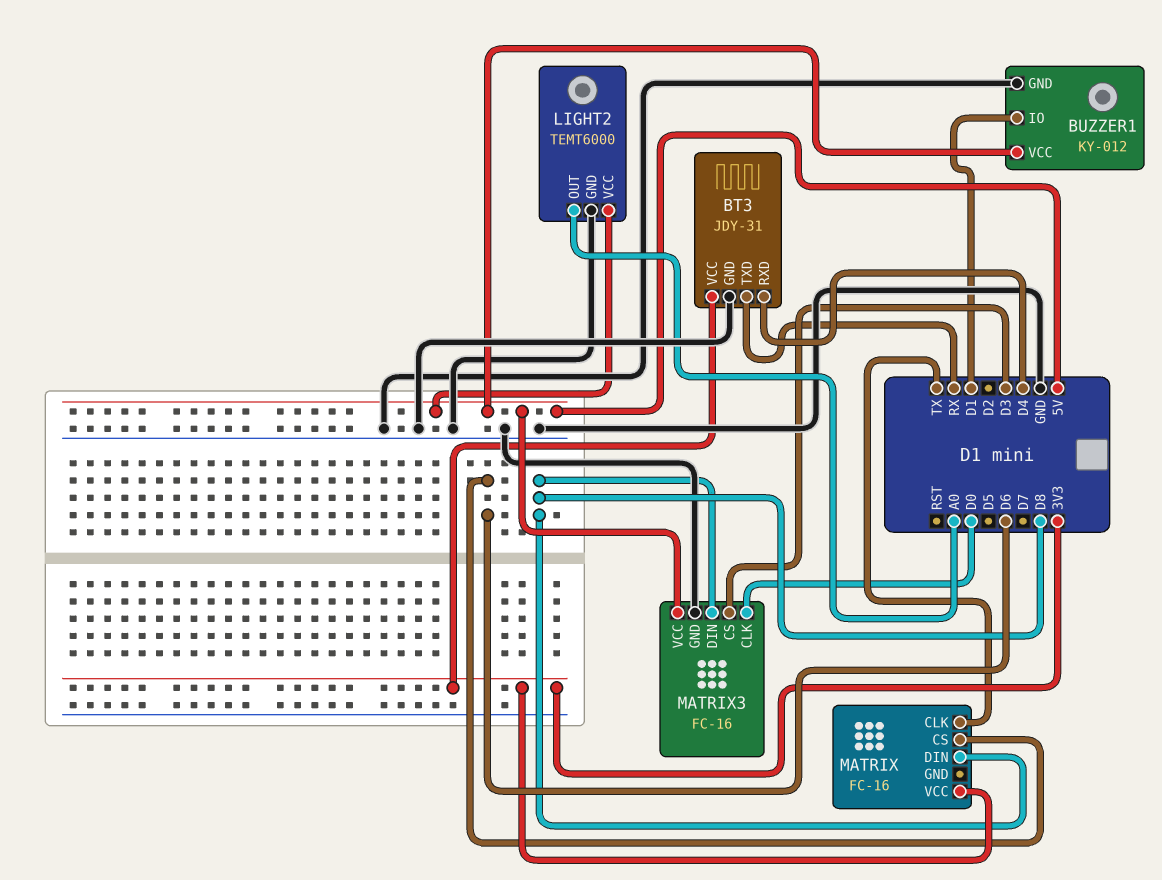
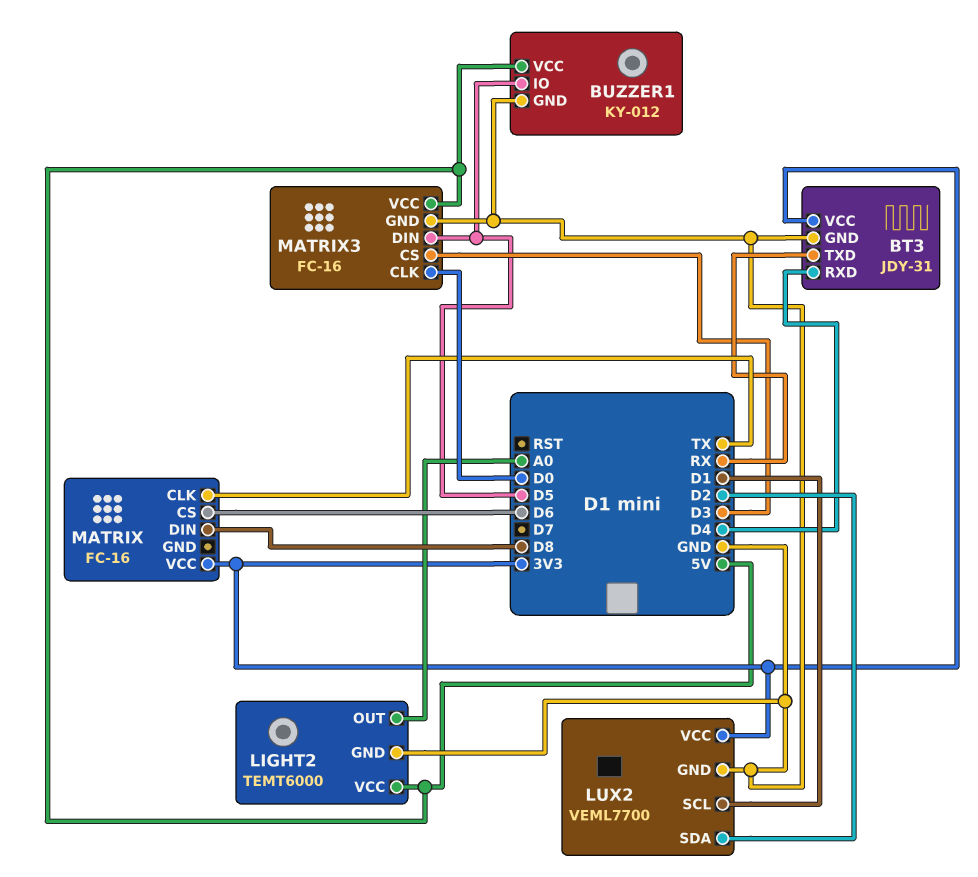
BUZZER1 pin IO: D1 -> D5
LUX2: none -> VEML7700
LUX2 pin GND: none -> GND
LUX2 pin SCL: none -> D1
LUX2 pin SDA: none -> D2
LUX2 pin VCC: none -> 3V3
MATRIX3 pin DIN: D8 -> D5

